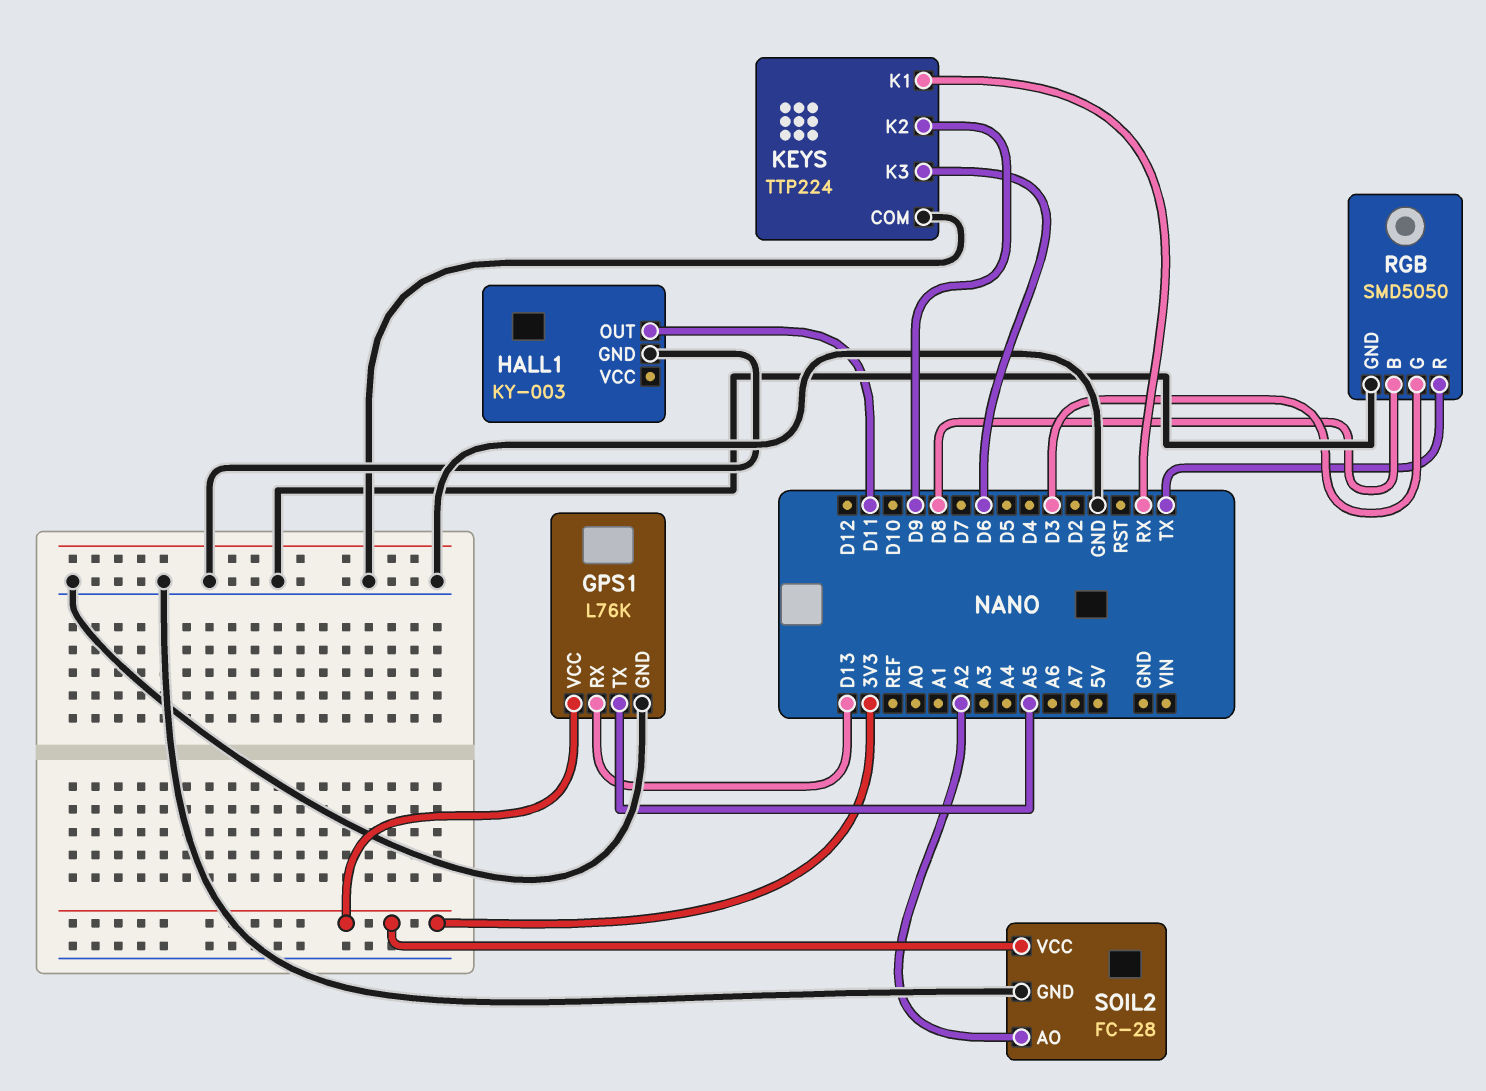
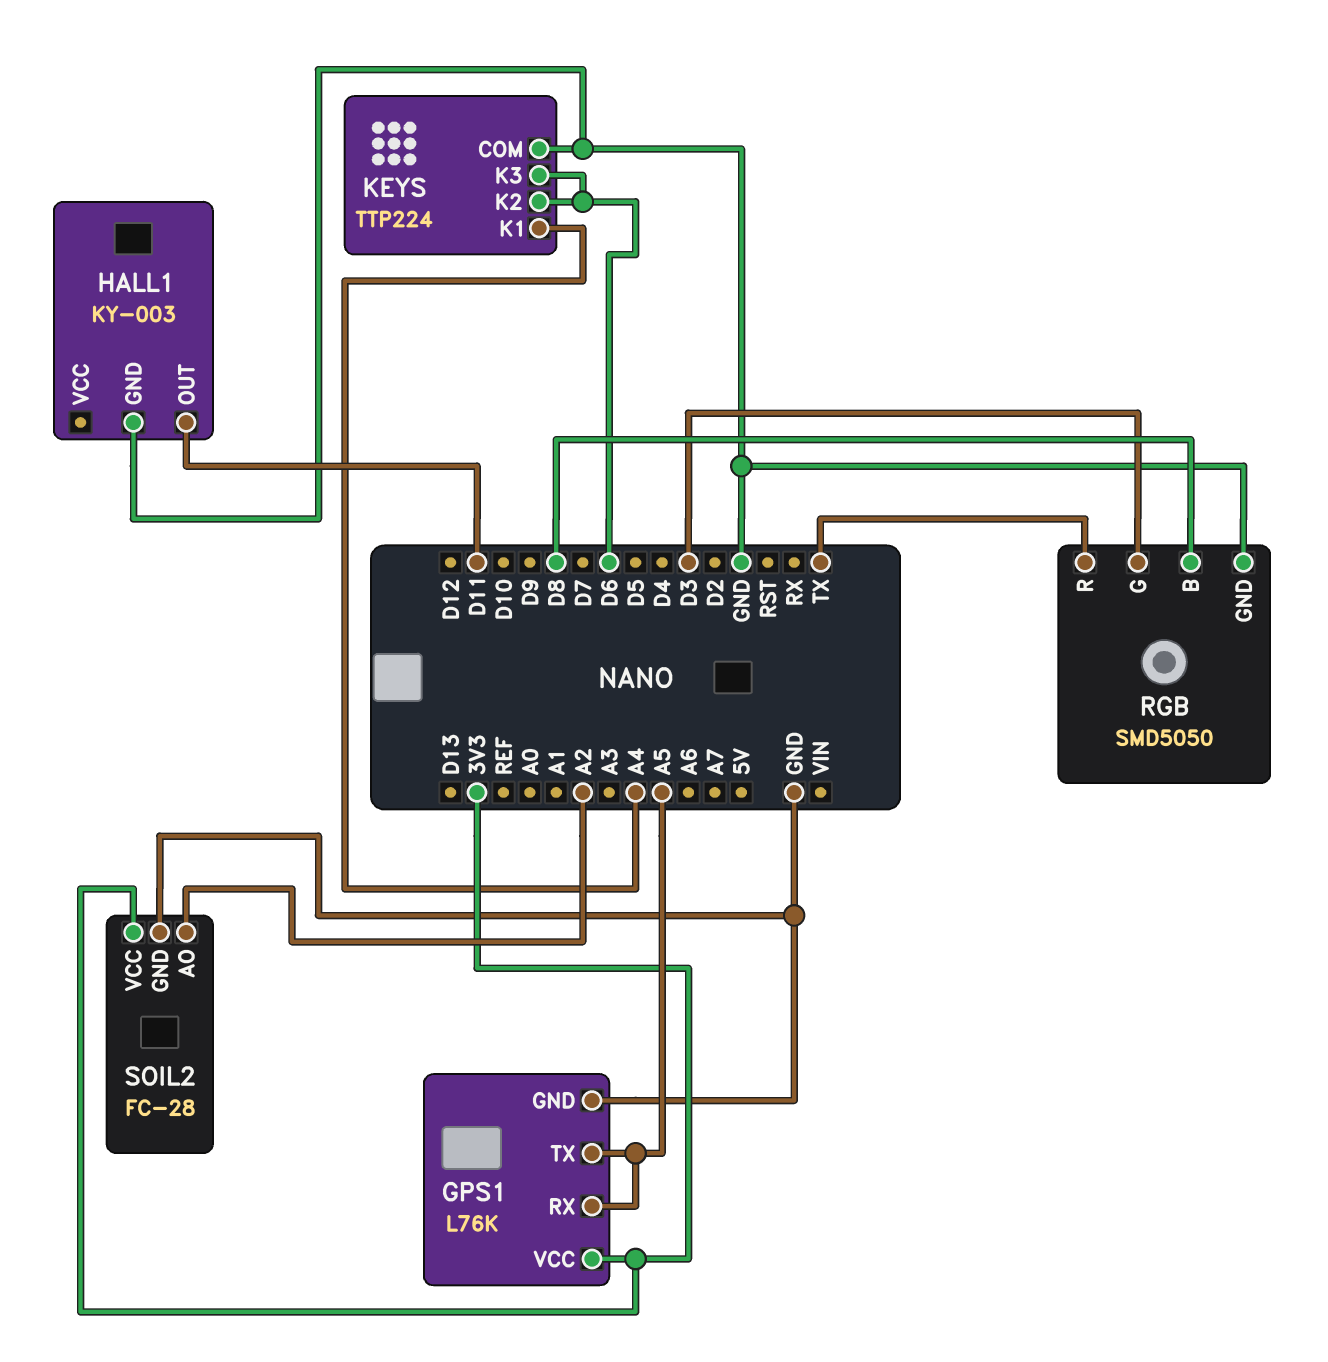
GPS1 pin RX: D13 -> A5
KEYS pin K1: RX -> A4
KEYS pin K2: D9 -> D6

